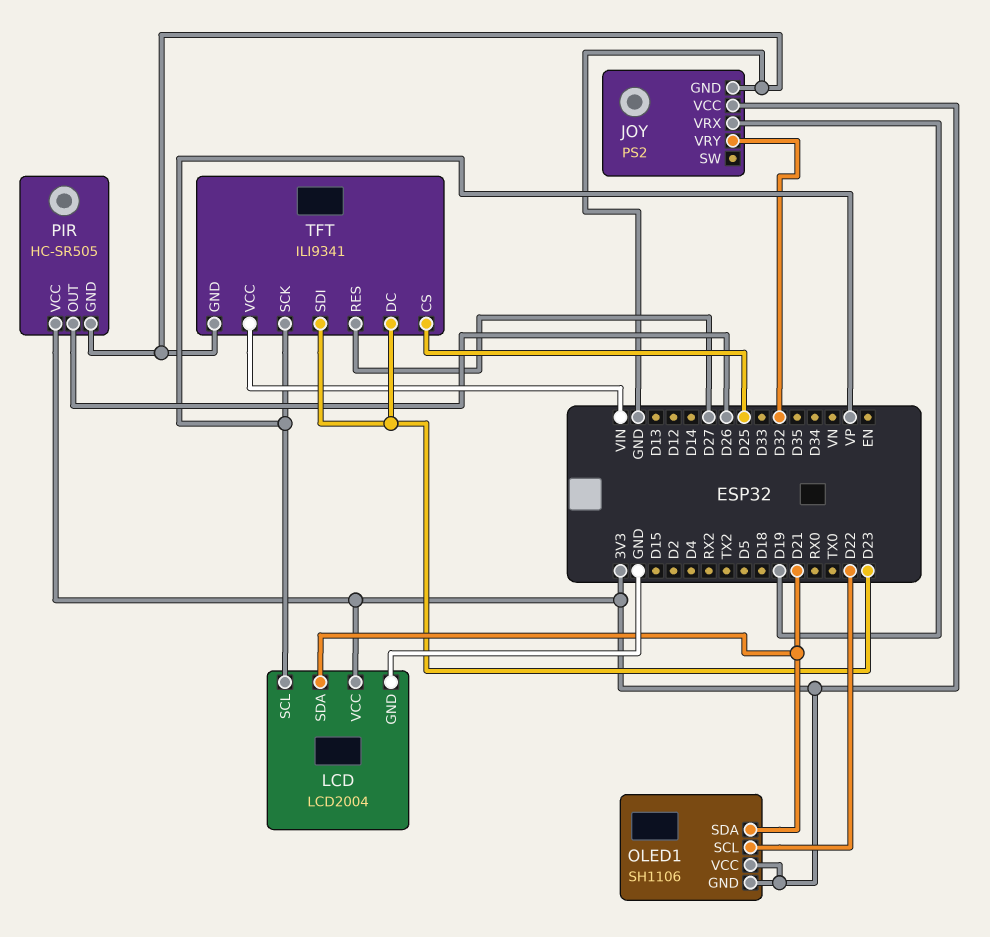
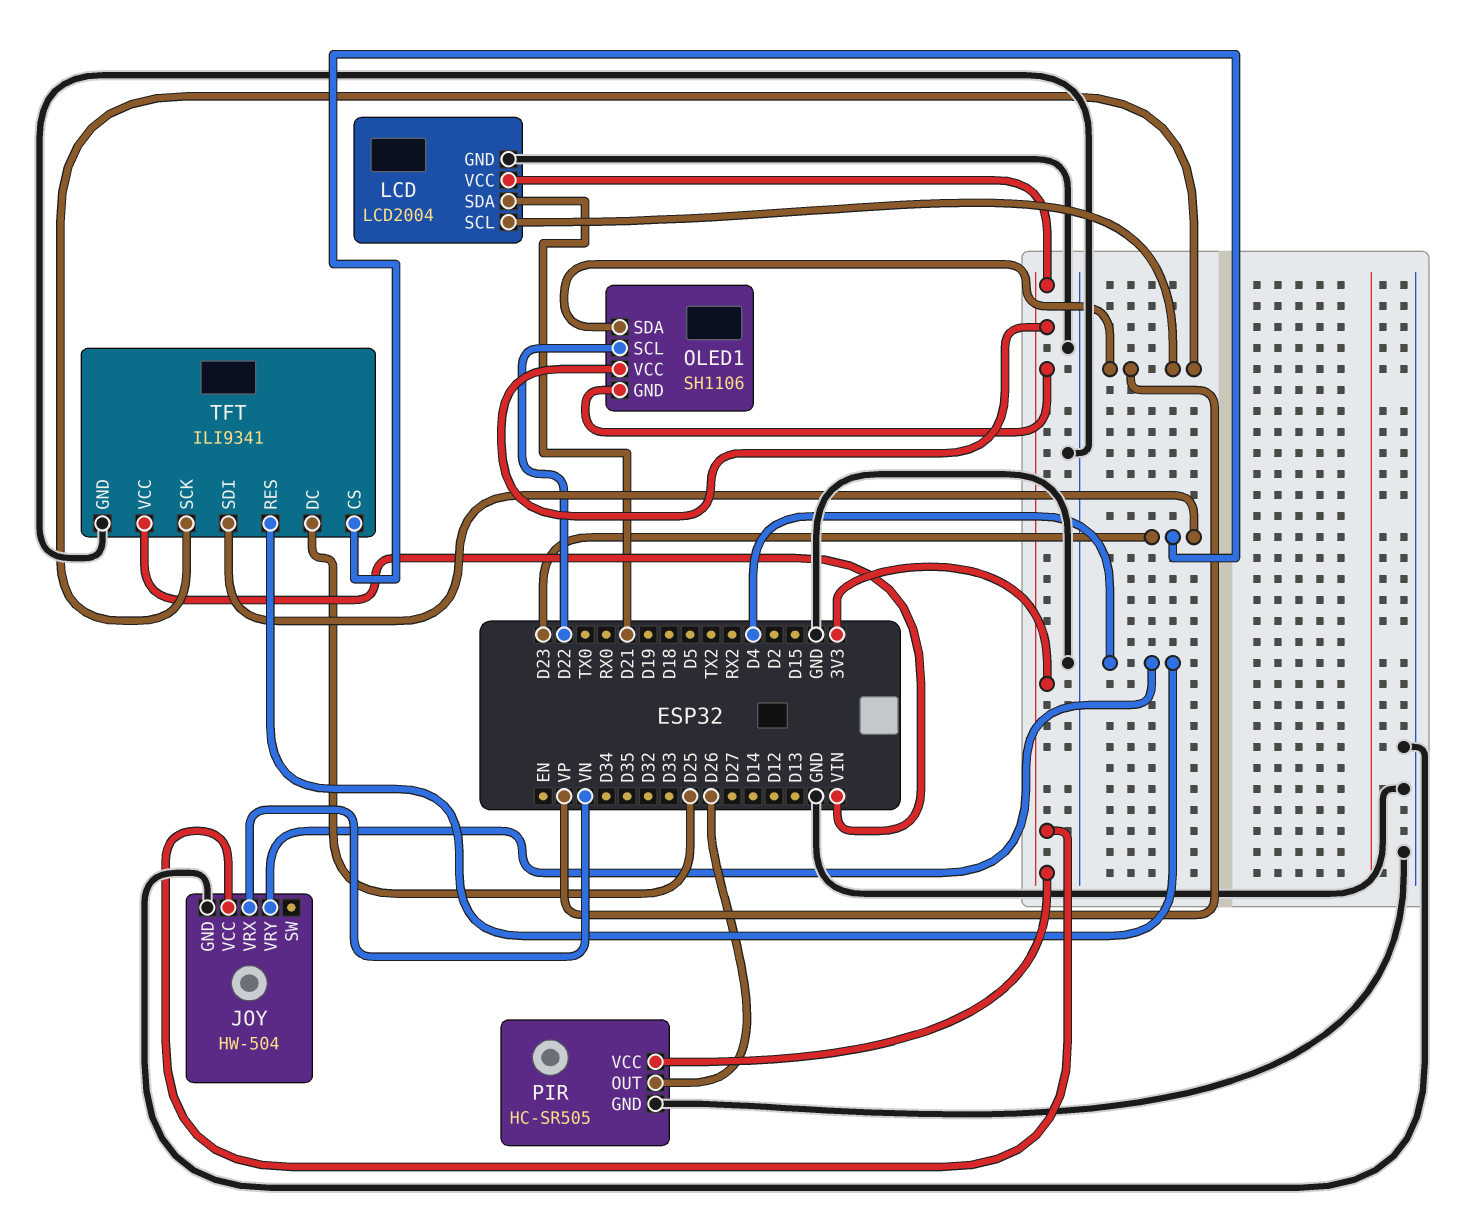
JOY: PS2 -> HW-504
JOY pin VRX: D19 -> VN
JOY pin VRY: D32 -> D4
OLED1 pin SDA: D21 -> VP
TFT pin CS: D25 -> D23
TFT pin DC: D23 -> D25
TFT pin RES: D27 -> D4

